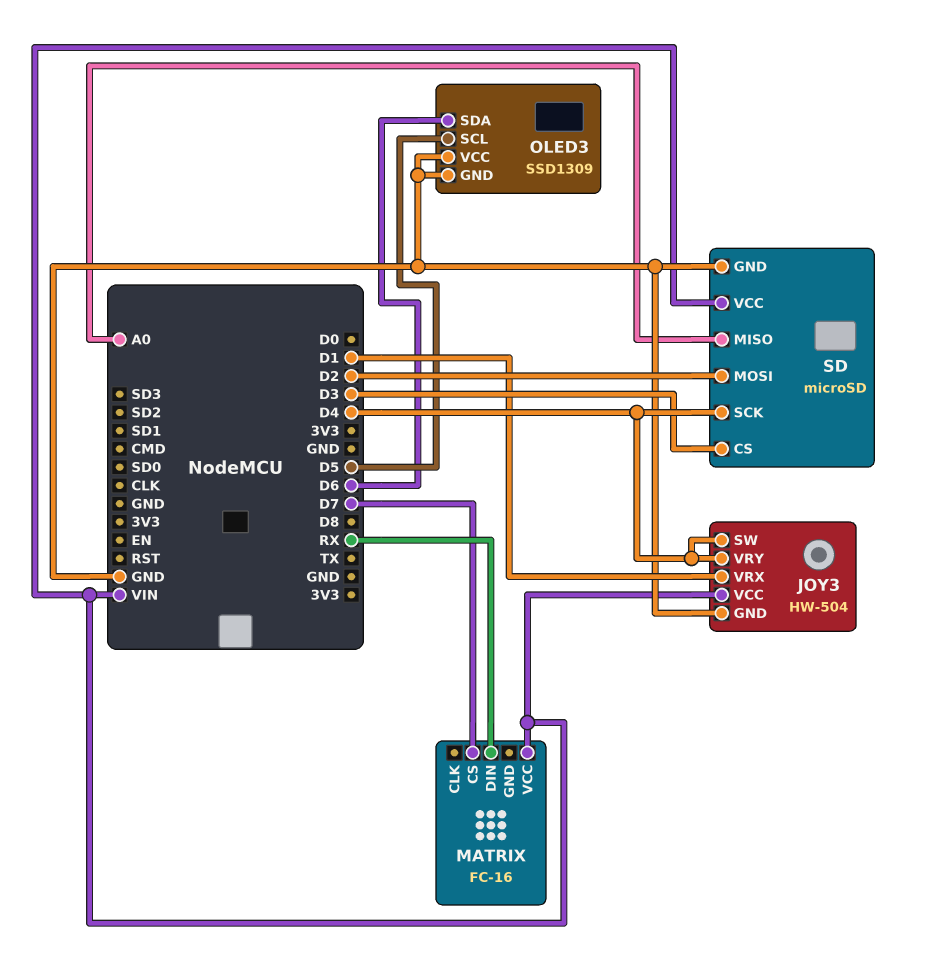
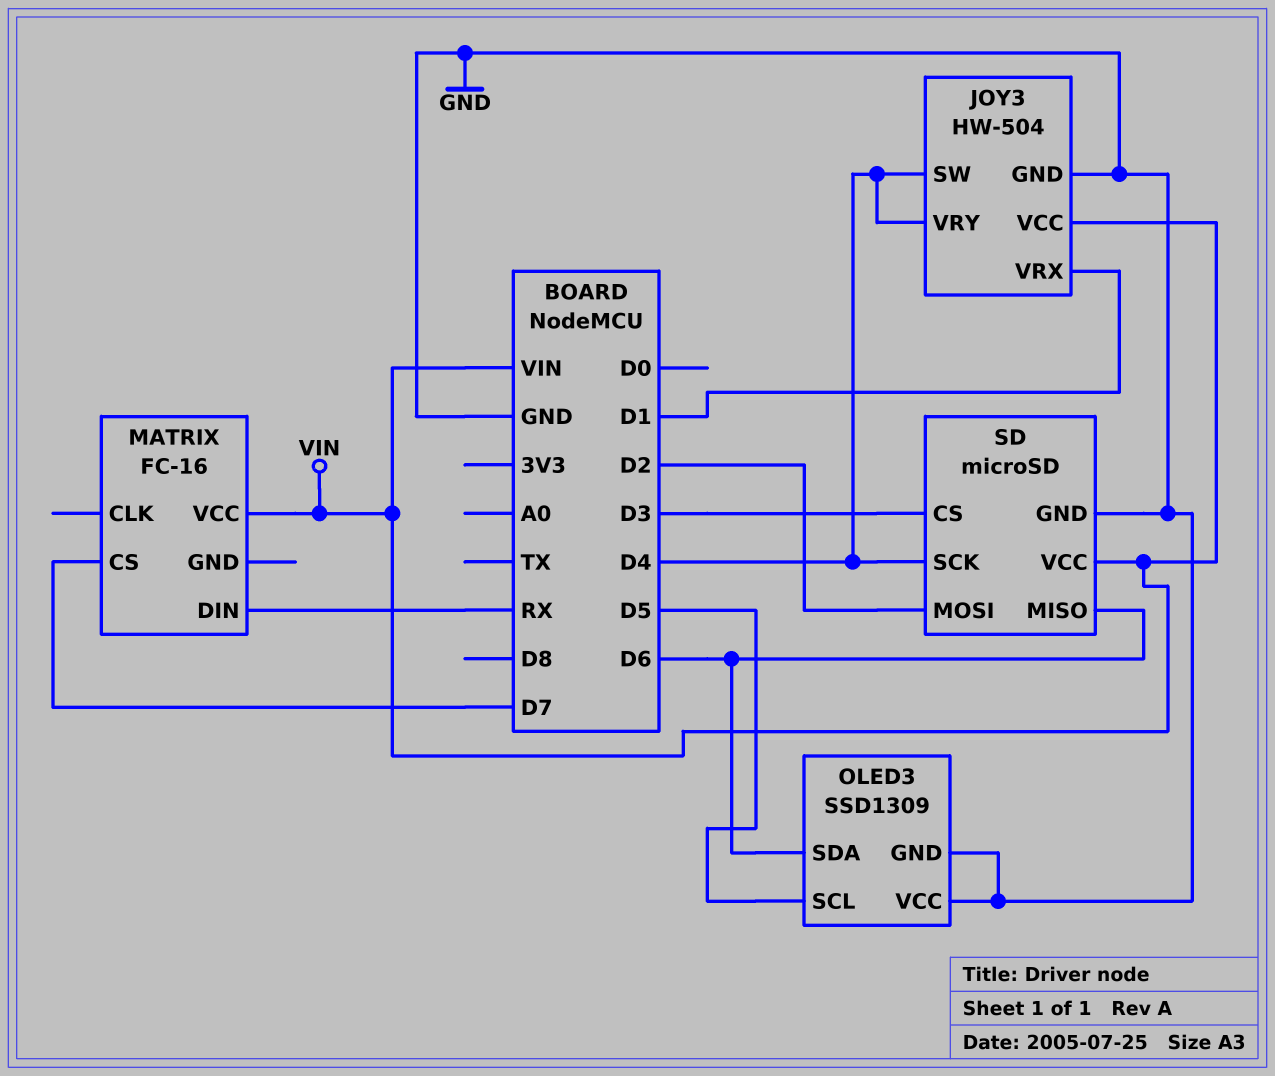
SD pin MISO: A0 -> D6

